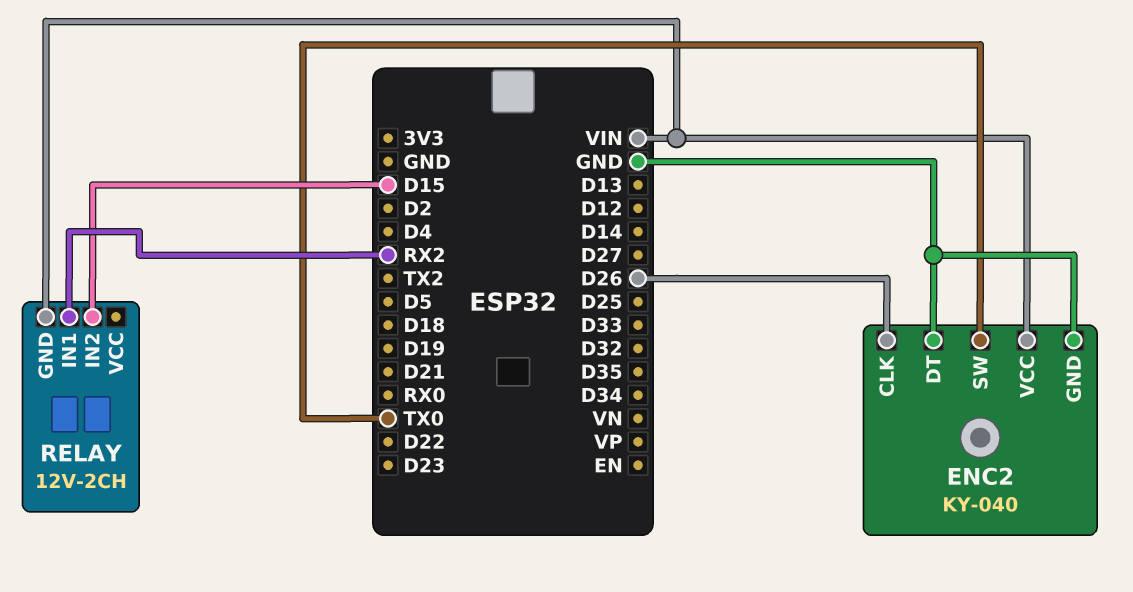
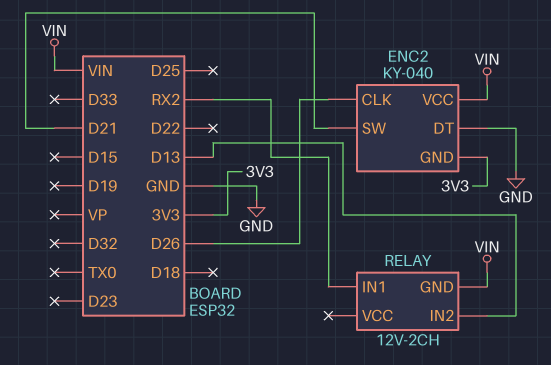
ENC2 pin GND: GND -> 3V3
ENC2 pin SW: TX0 -> D21
RELAY pin IN2: D15 -> D13

